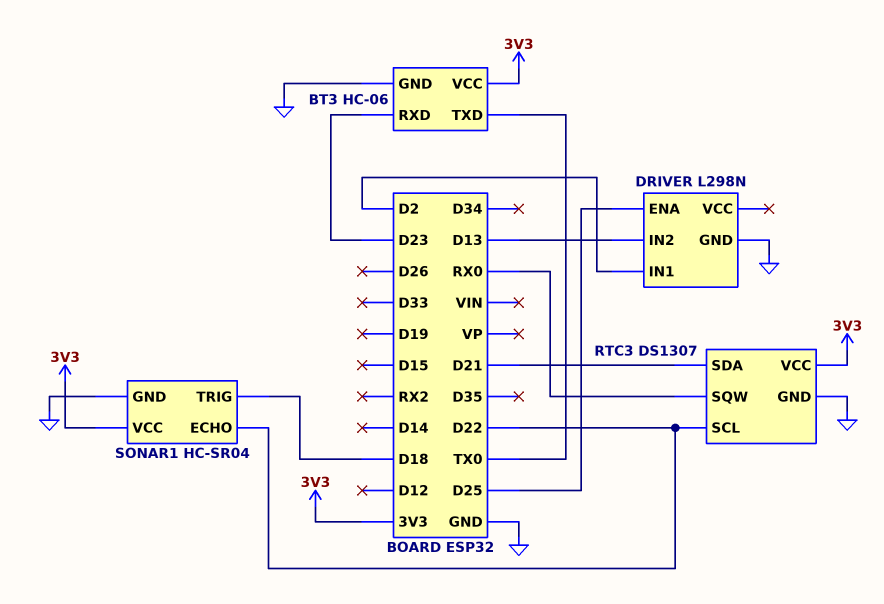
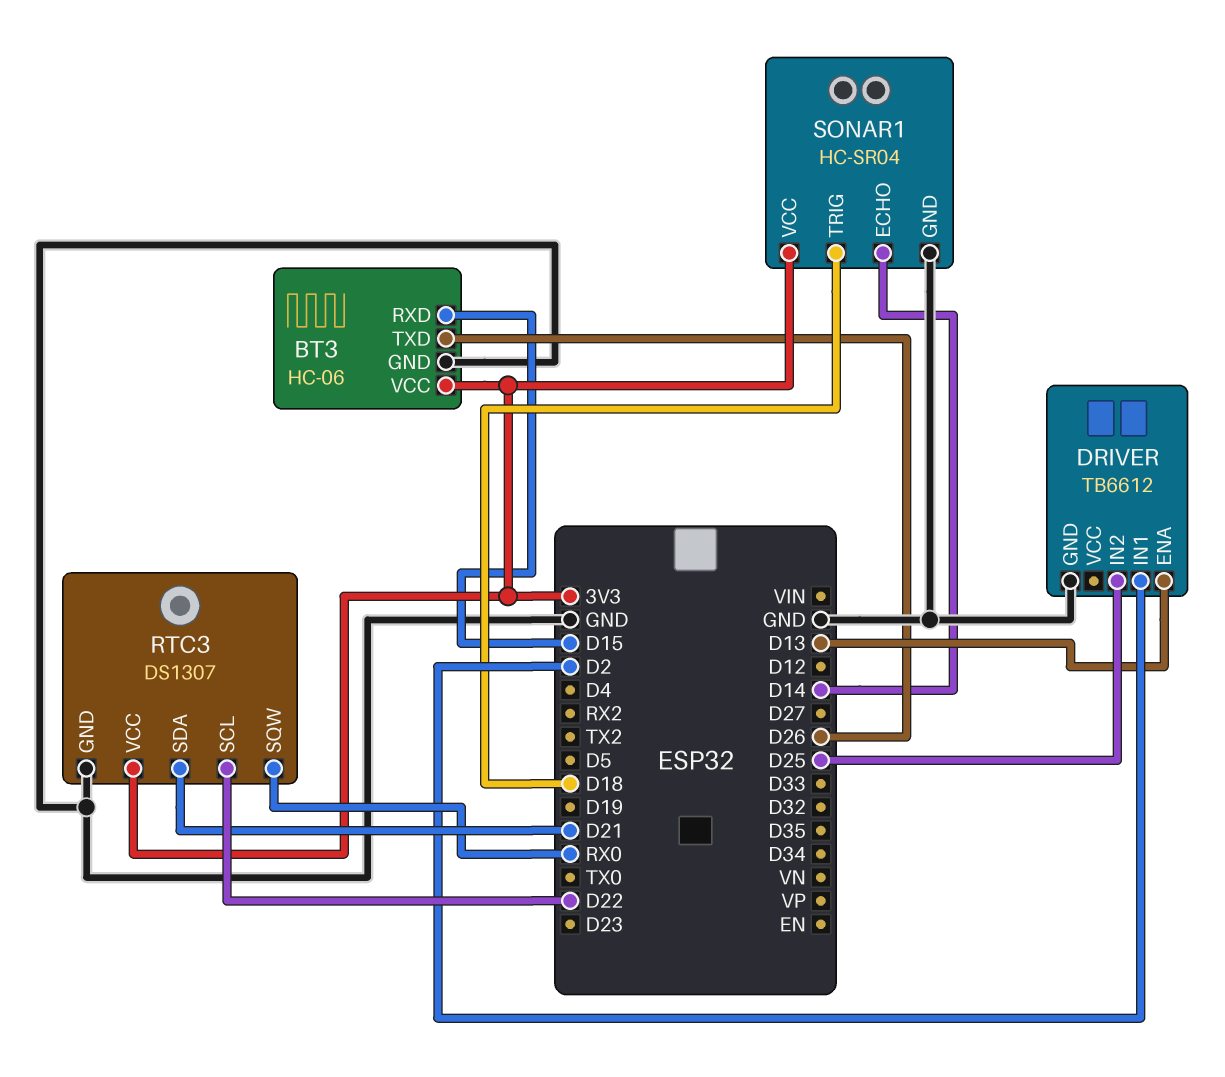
BT3 pin RXD: D23 -> D15
BT3 pin TXD: TX0 -> D26
DRIVER: L298N -> TB6612
DRIVER pin ENA: D25 -> D13
DRIVER pin IN2: D13 -> D25
SONAR1 pin ECHO: D22 -> D14

